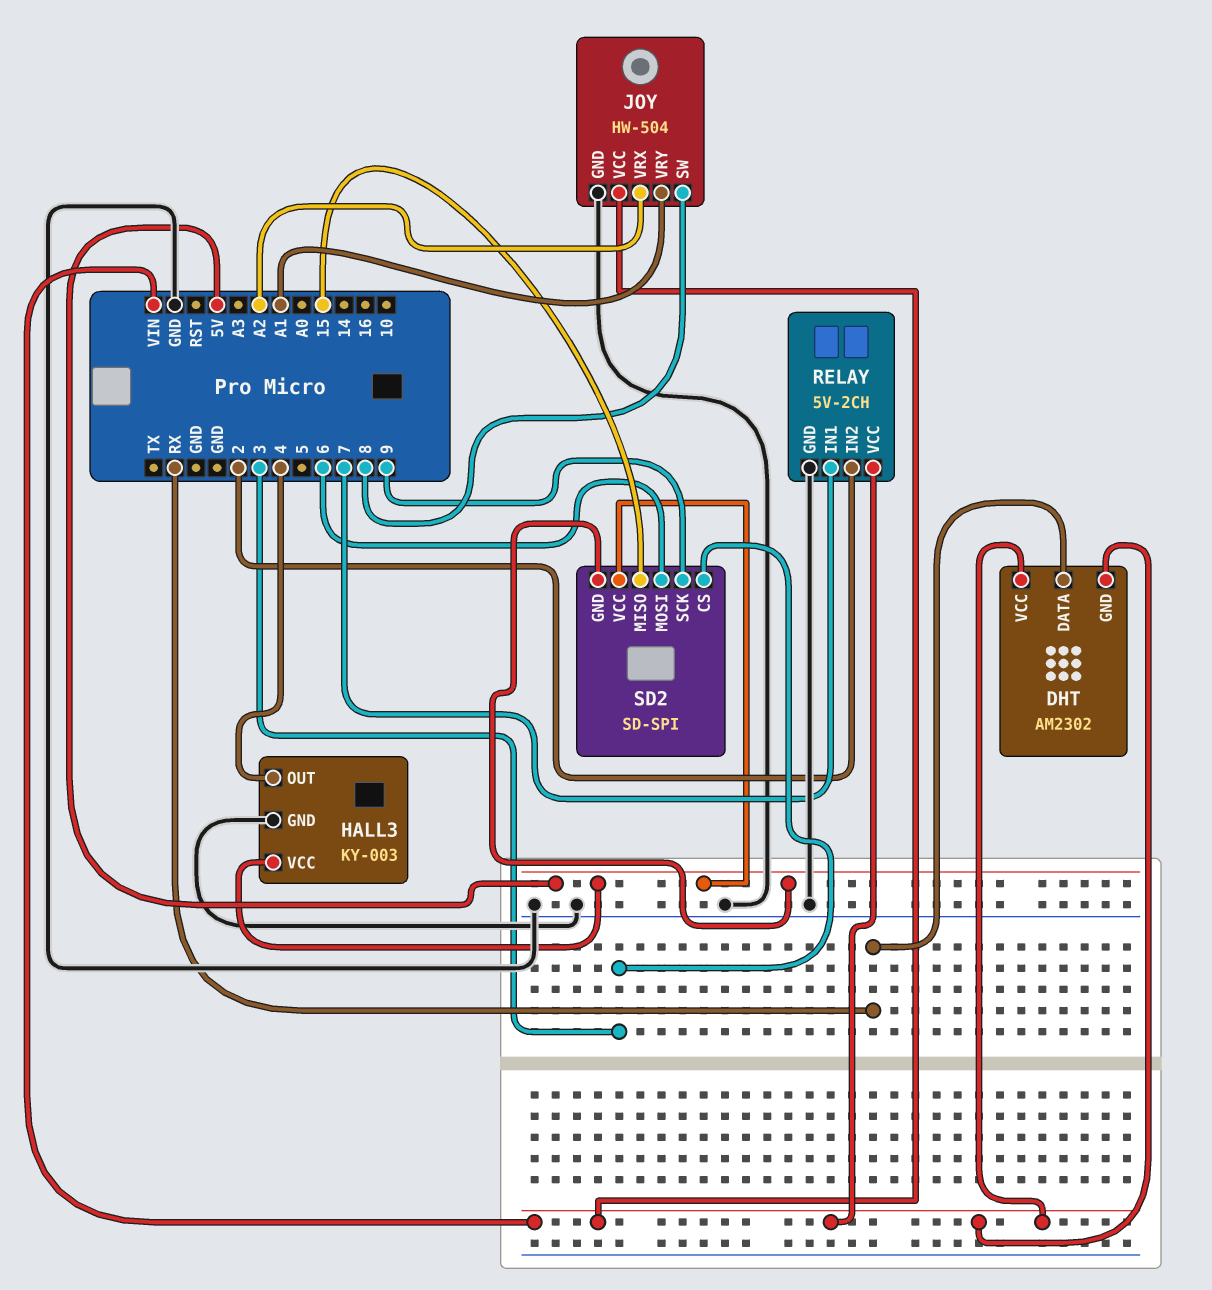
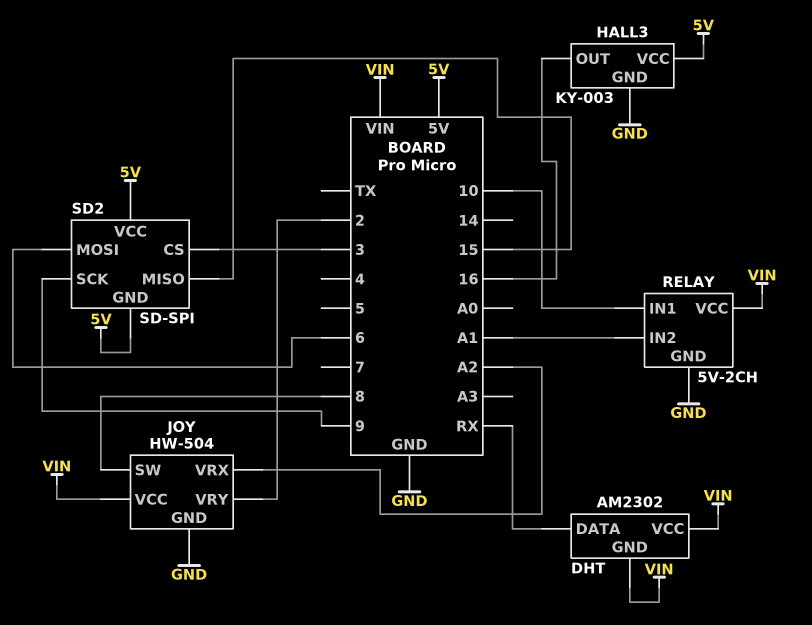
HALL3 pin OUT: 4 -> 16
JOY pin VRY: A1 -> 2
RELAY pin IN1: 7 -> 10
RELAY pin IN2: 2 -> A1

